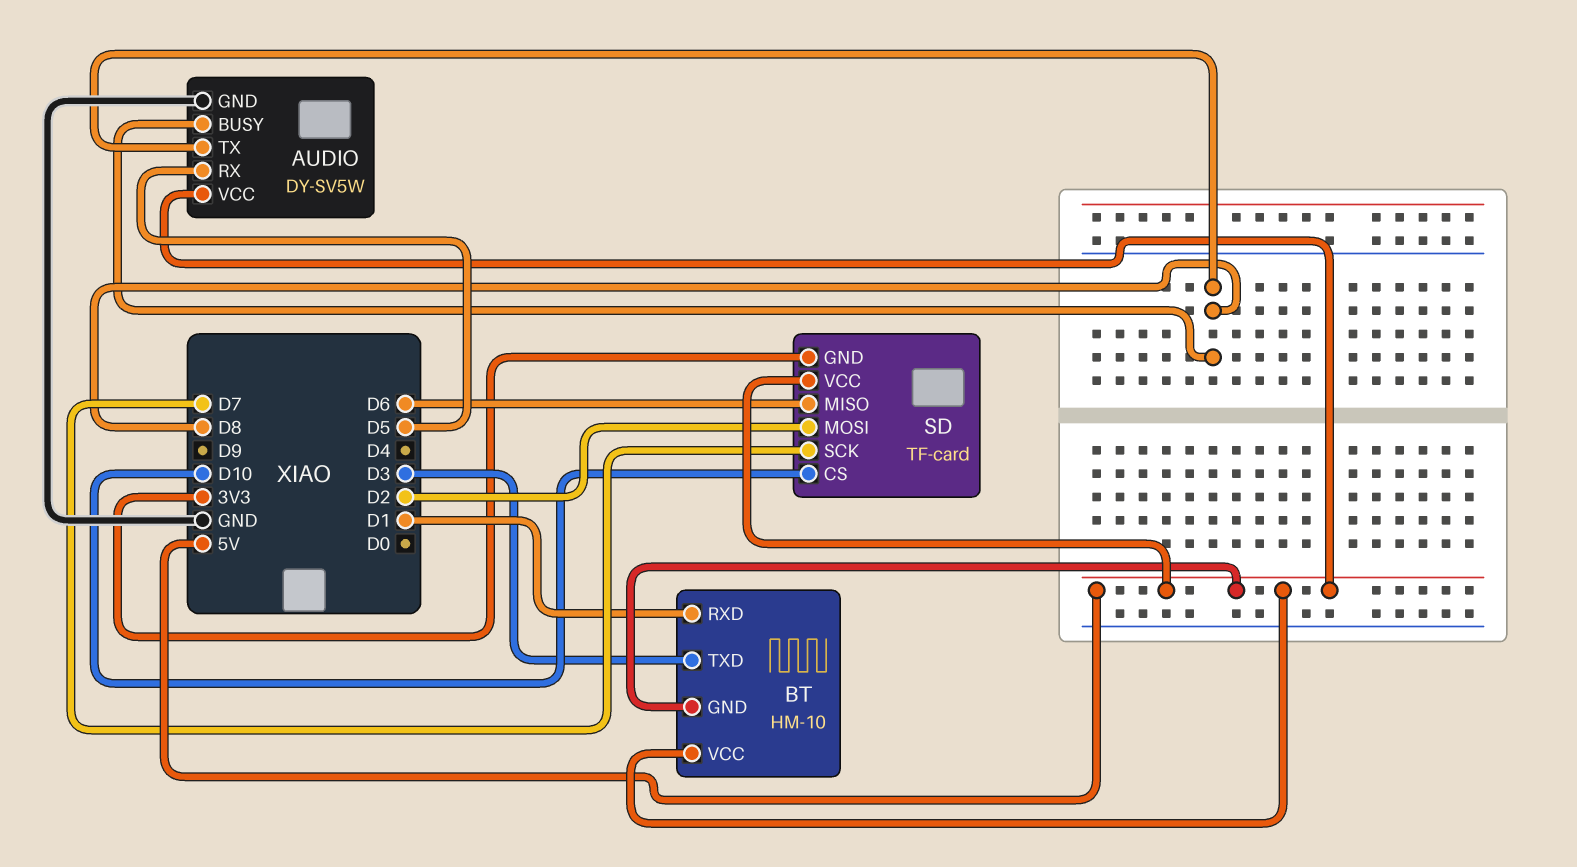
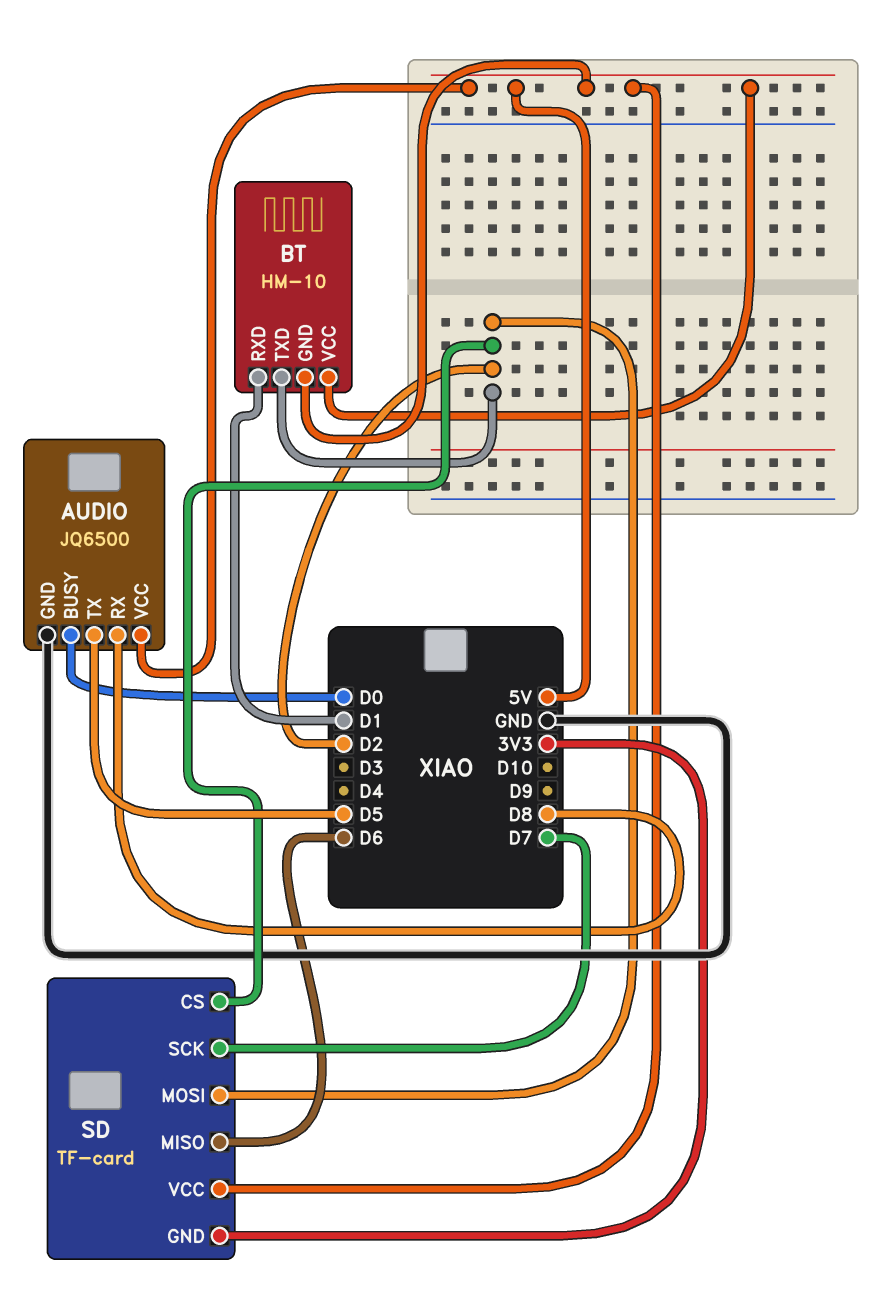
AUDIO: DY-SV5W -> JQ6500
AUDIO pin BUSY: D8 -> D0
AUDIO pin RX: D5 -> D8
AUDIO pin TX: D8 -> D5
BT pin TXD: D3 -> D2
SD pin CS: D10 -> D2

